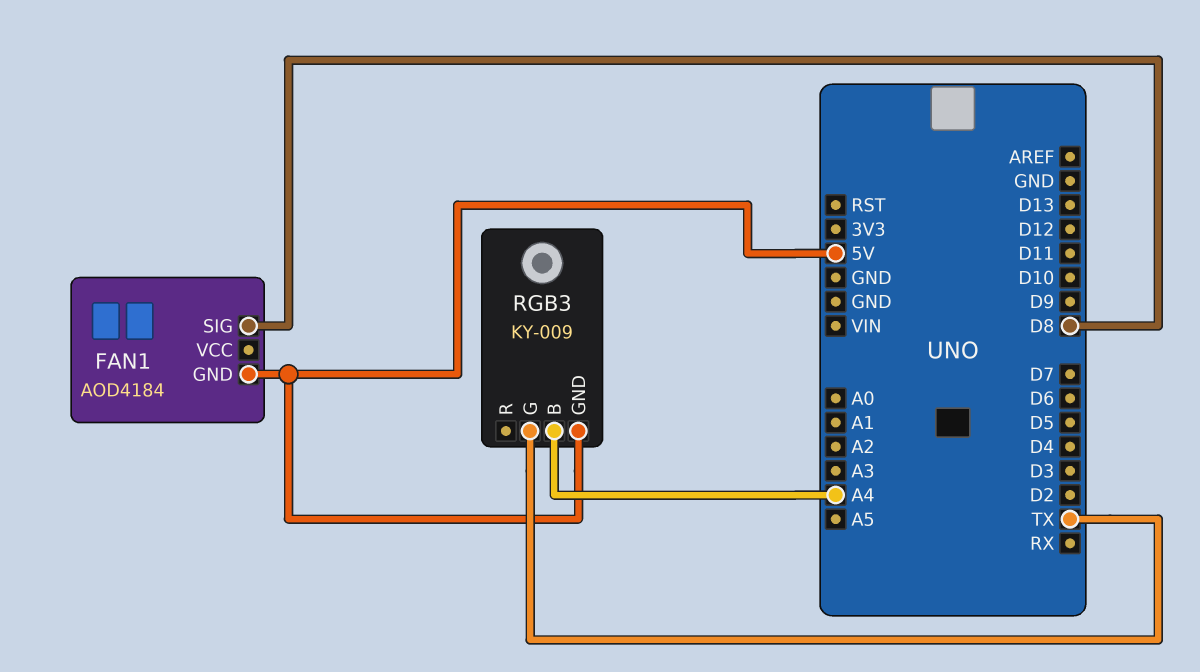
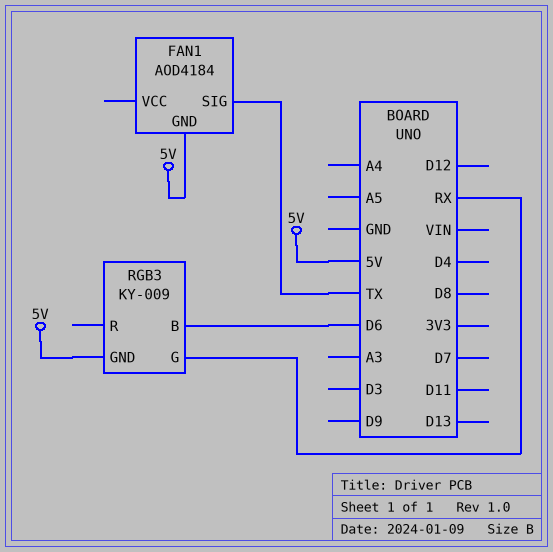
FAN1 pin SIG: D8 -> TX
RGB3 pin B: A4 -> D6
RGB3 pin G: TX -> RX

